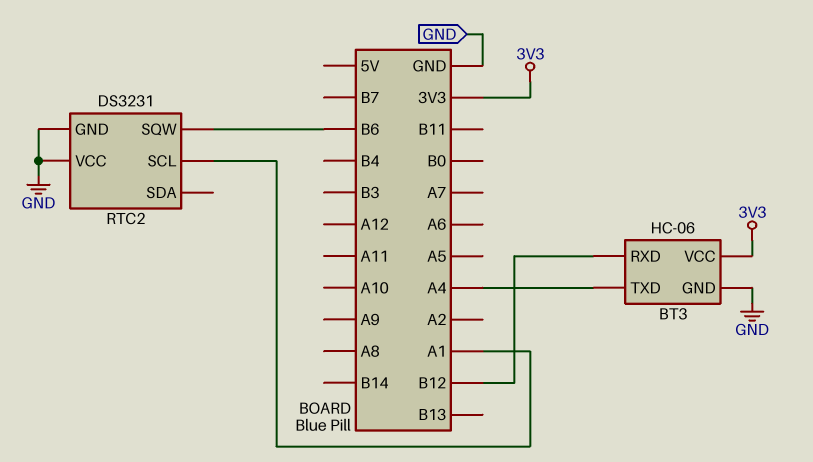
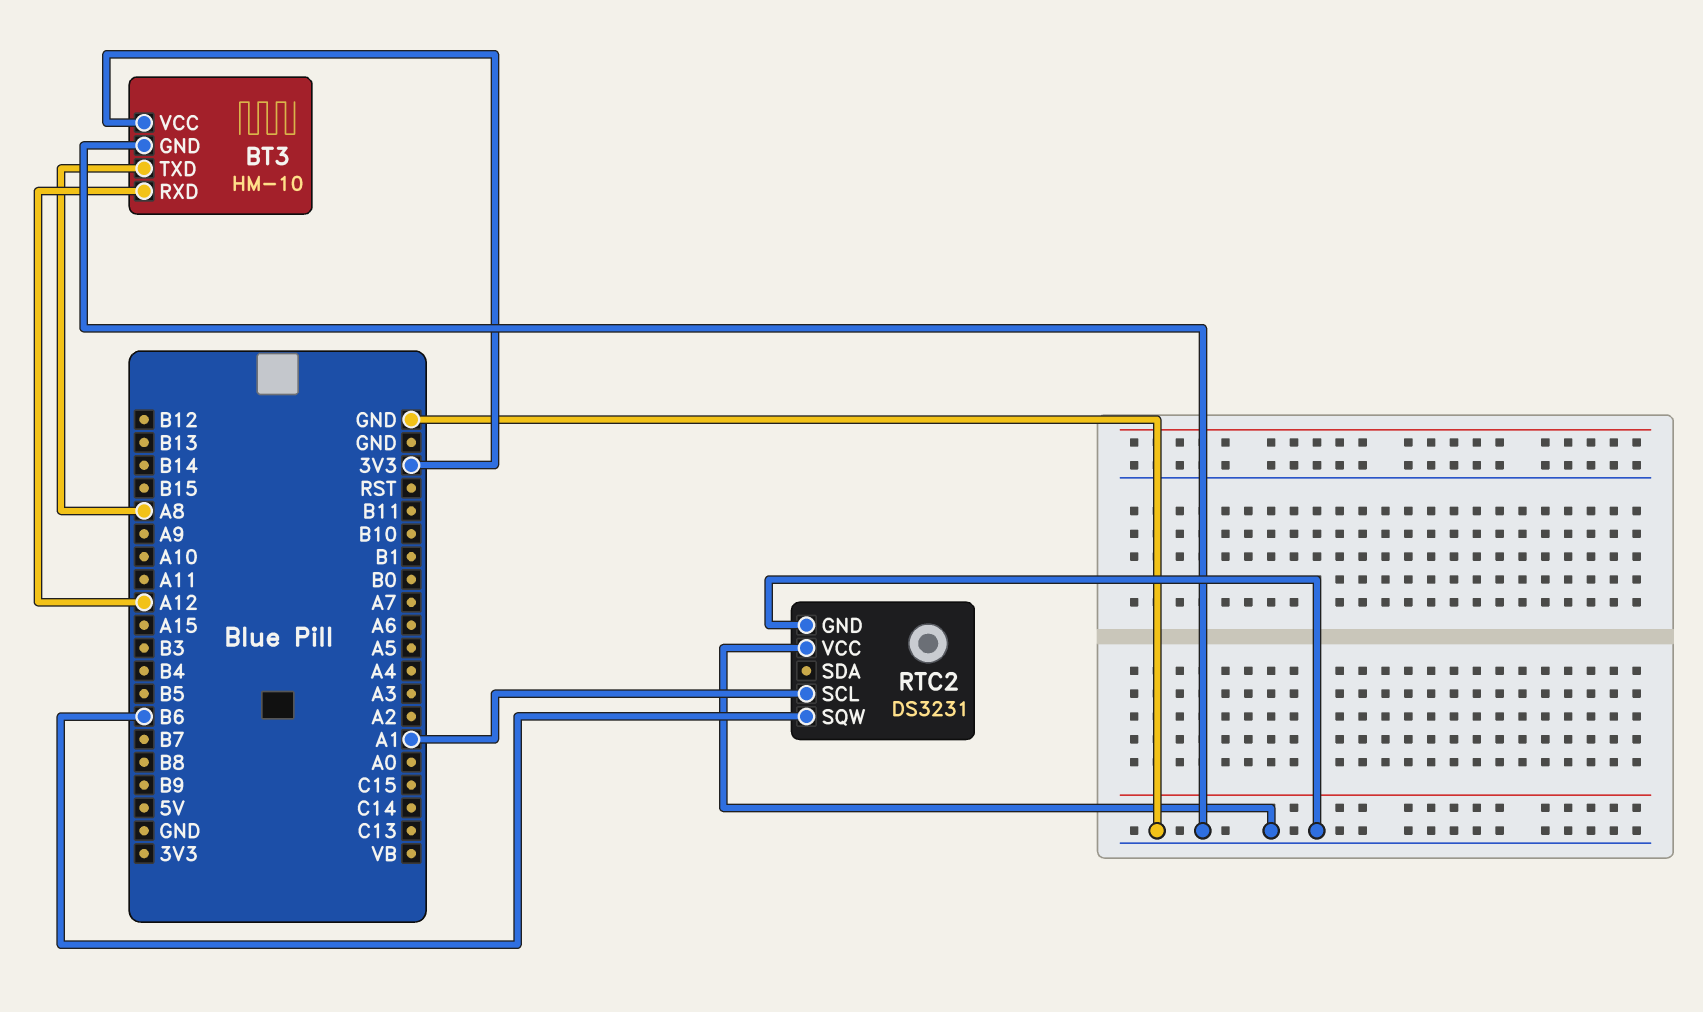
BT3: HC-06 -> HM-10
BT3 pin RXD: B12 -> A12
BT3 pin TXD: A4 -> A8

